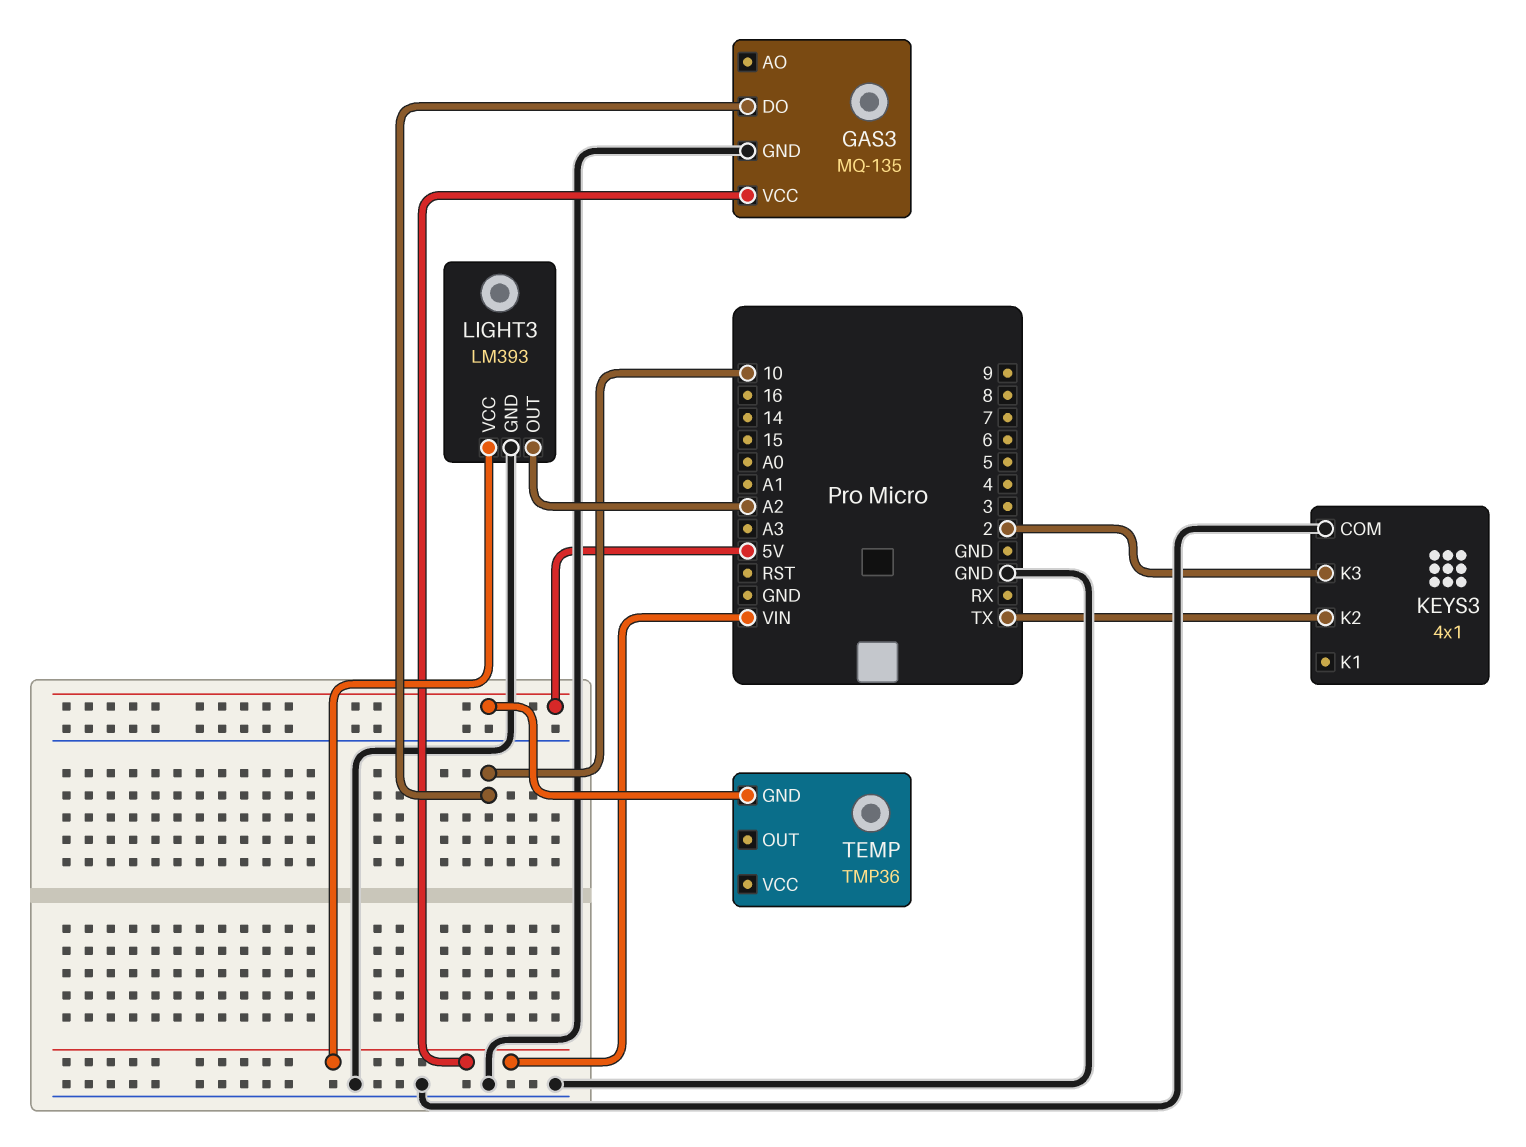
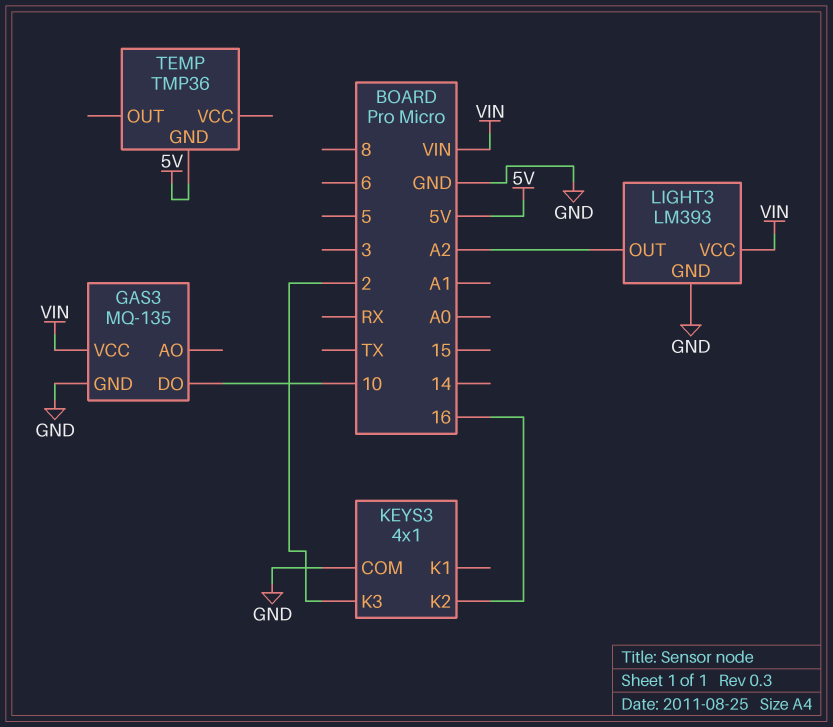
KEYS3 pin K2: TX -> 16

